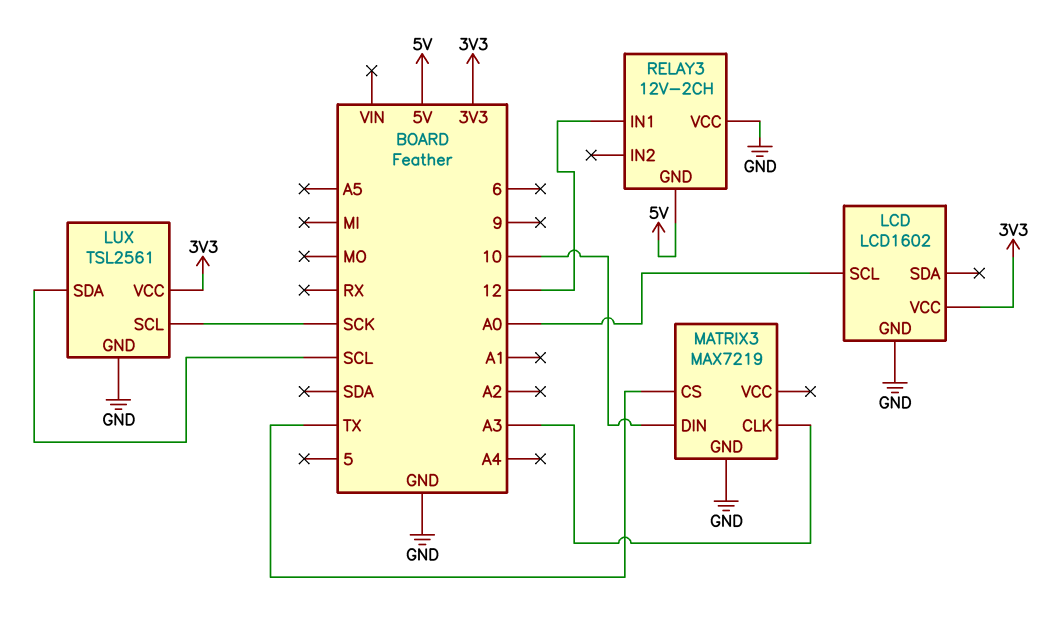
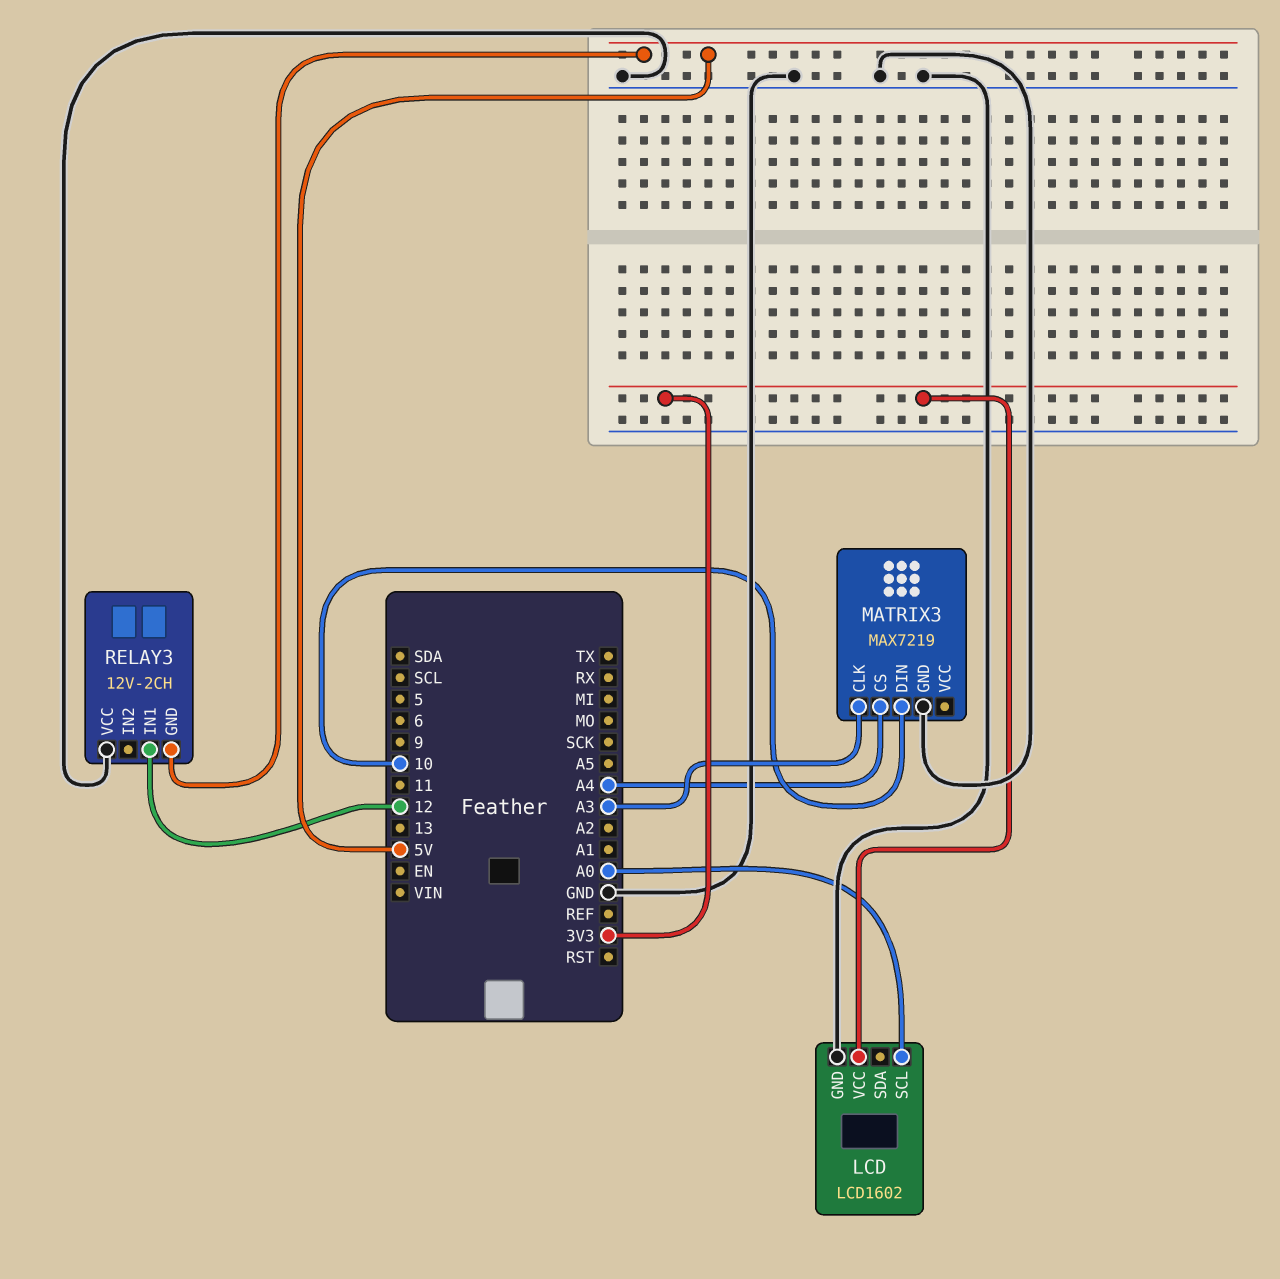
LUX: TSL2561 -> none
LUX pin GND: GND -> none
LUX pin SCL: SCK -> none
LUX pin SDA: SCL -> none
LUX pin VCC: 3V3 -> none
MATRIX3 pin CS: TX -> A4

